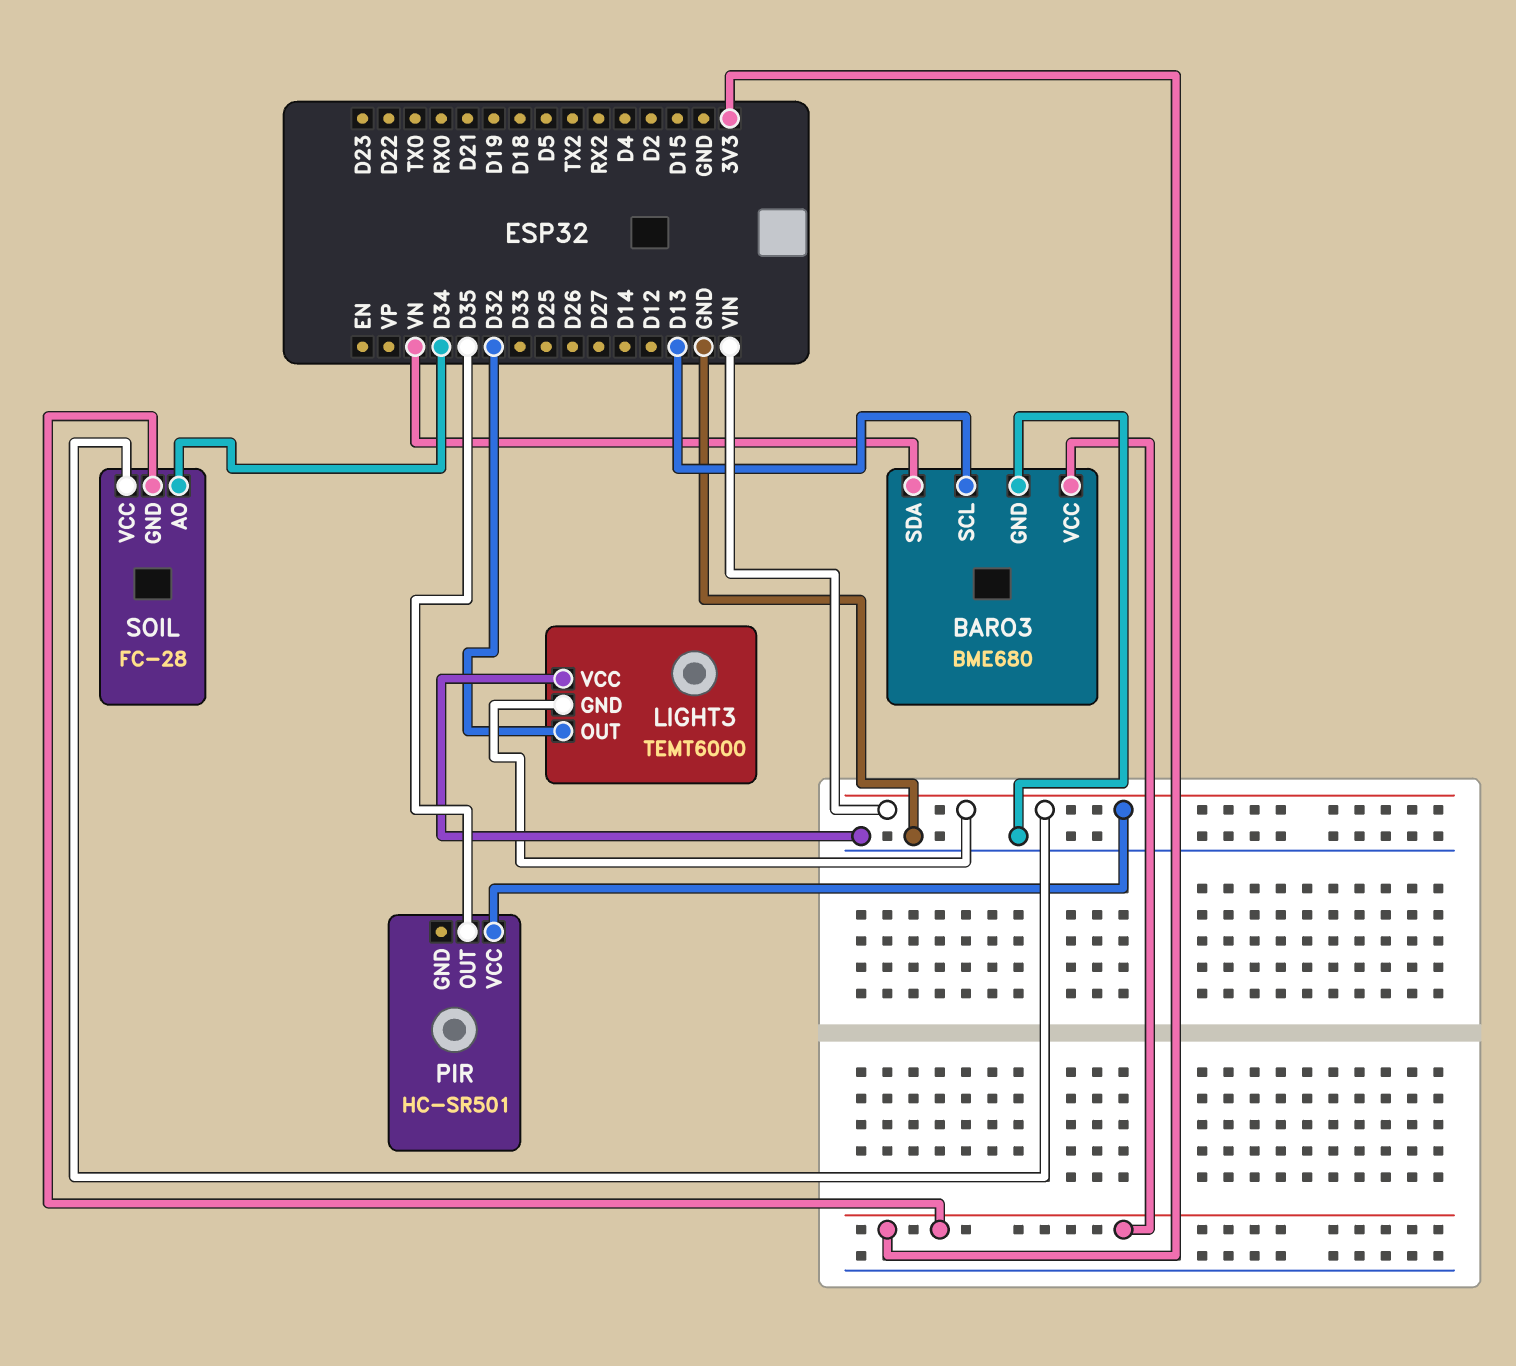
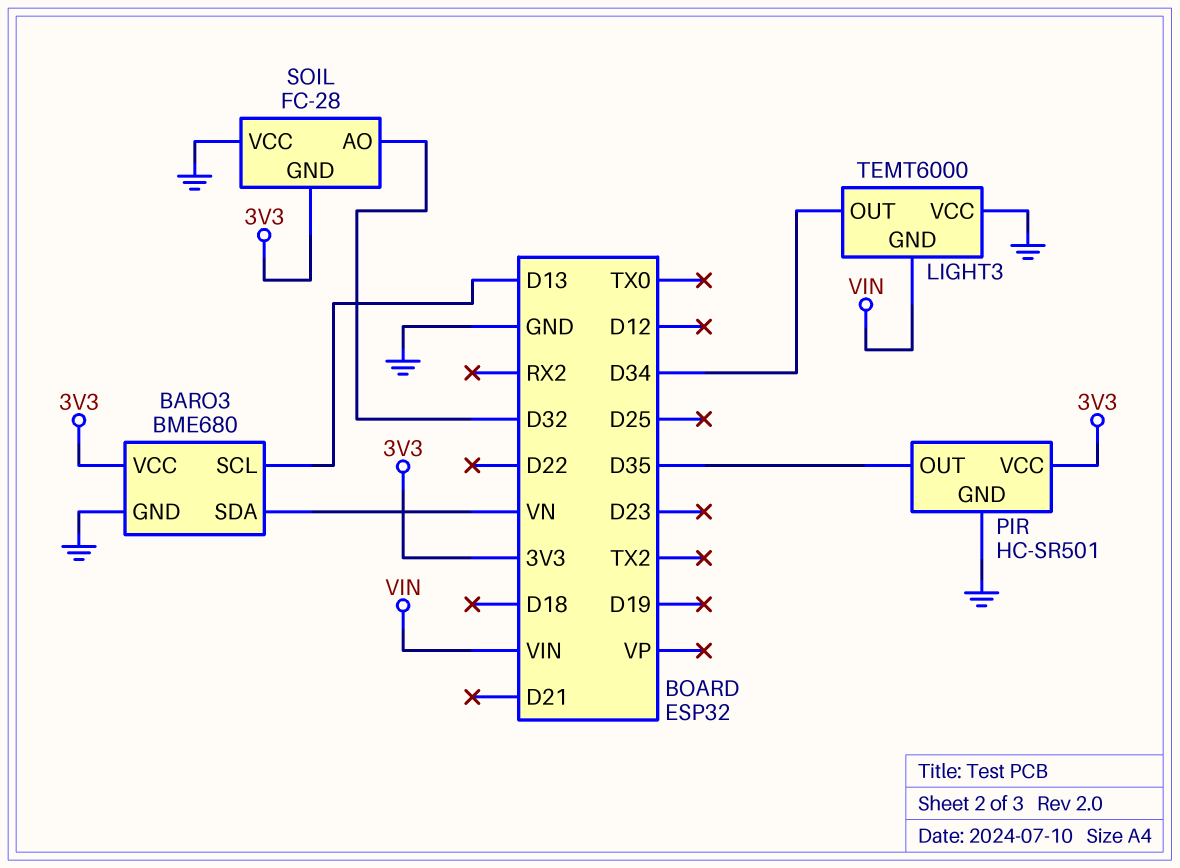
LIGHT3 pin OUT: D32 -> D34
PIR pin GND: none -> GND
PIR pin VCC: VIN -> 3V3
SOIL pin AO: D34 -> D32
SOIL pin VCC: VIN -> GND

